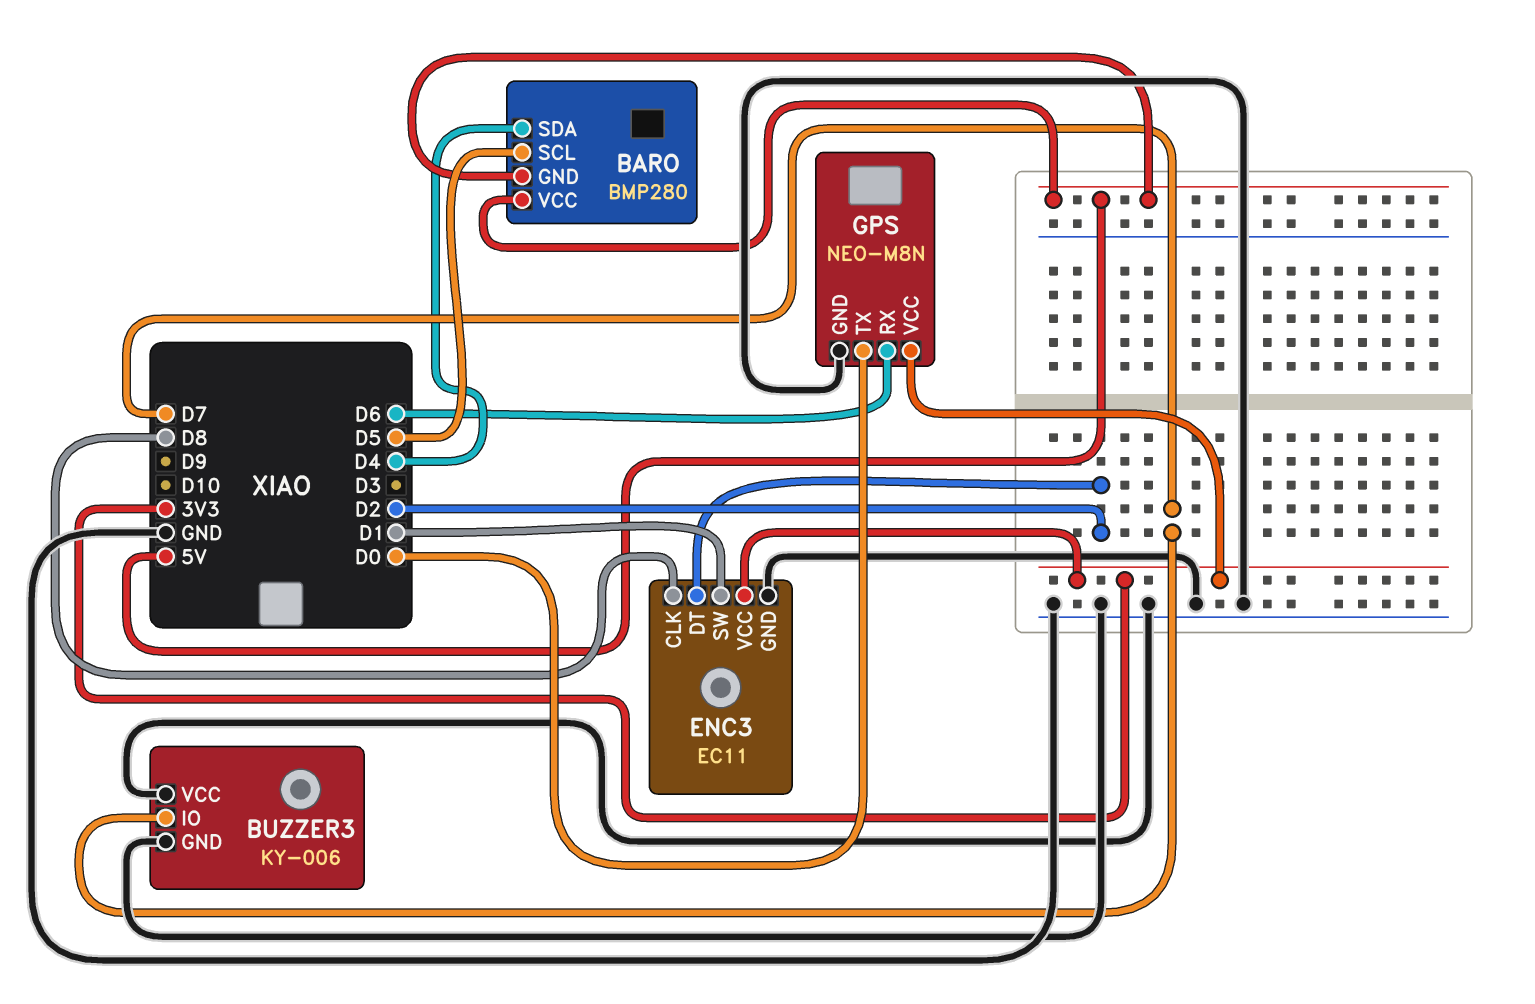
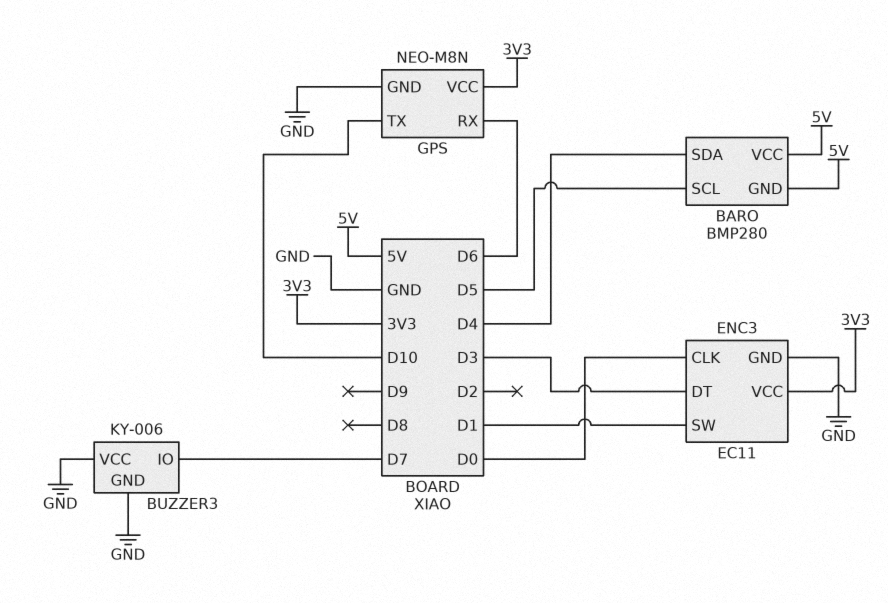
ENC3 pin CLK: D8 -> D0
ENC3 pin DT: D2 -> D3
GPS pin TX: D0 -> D10

